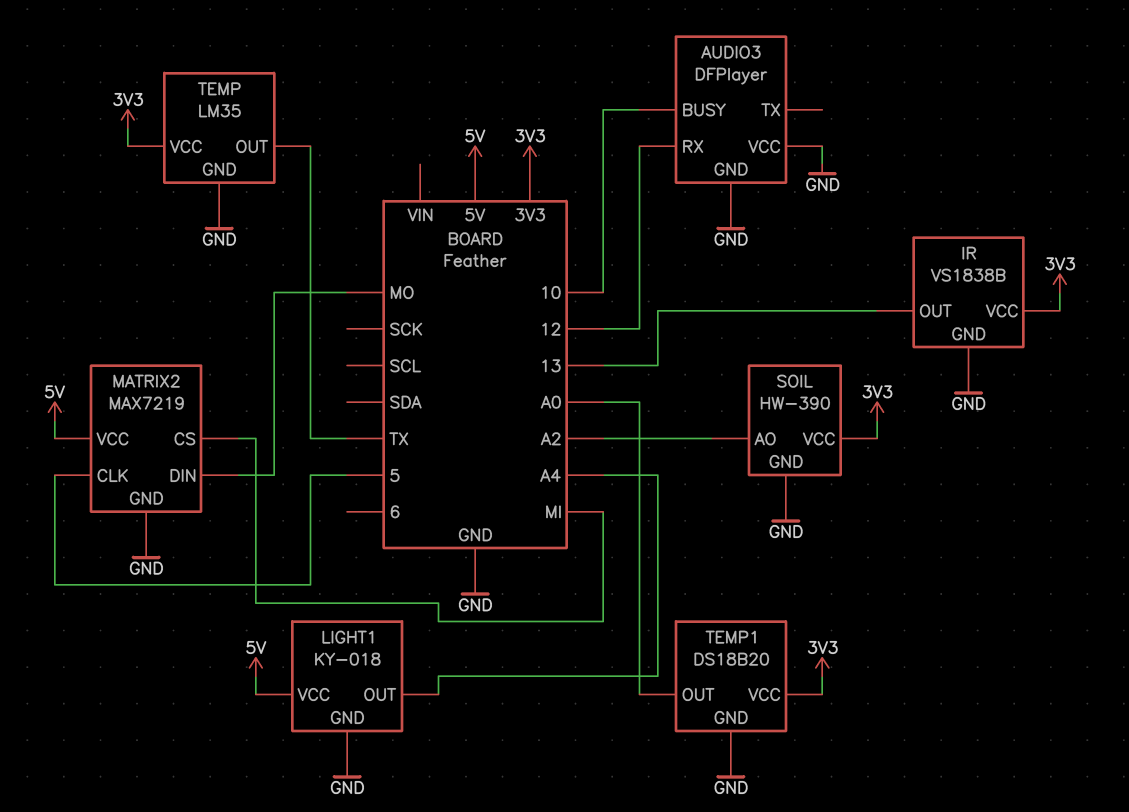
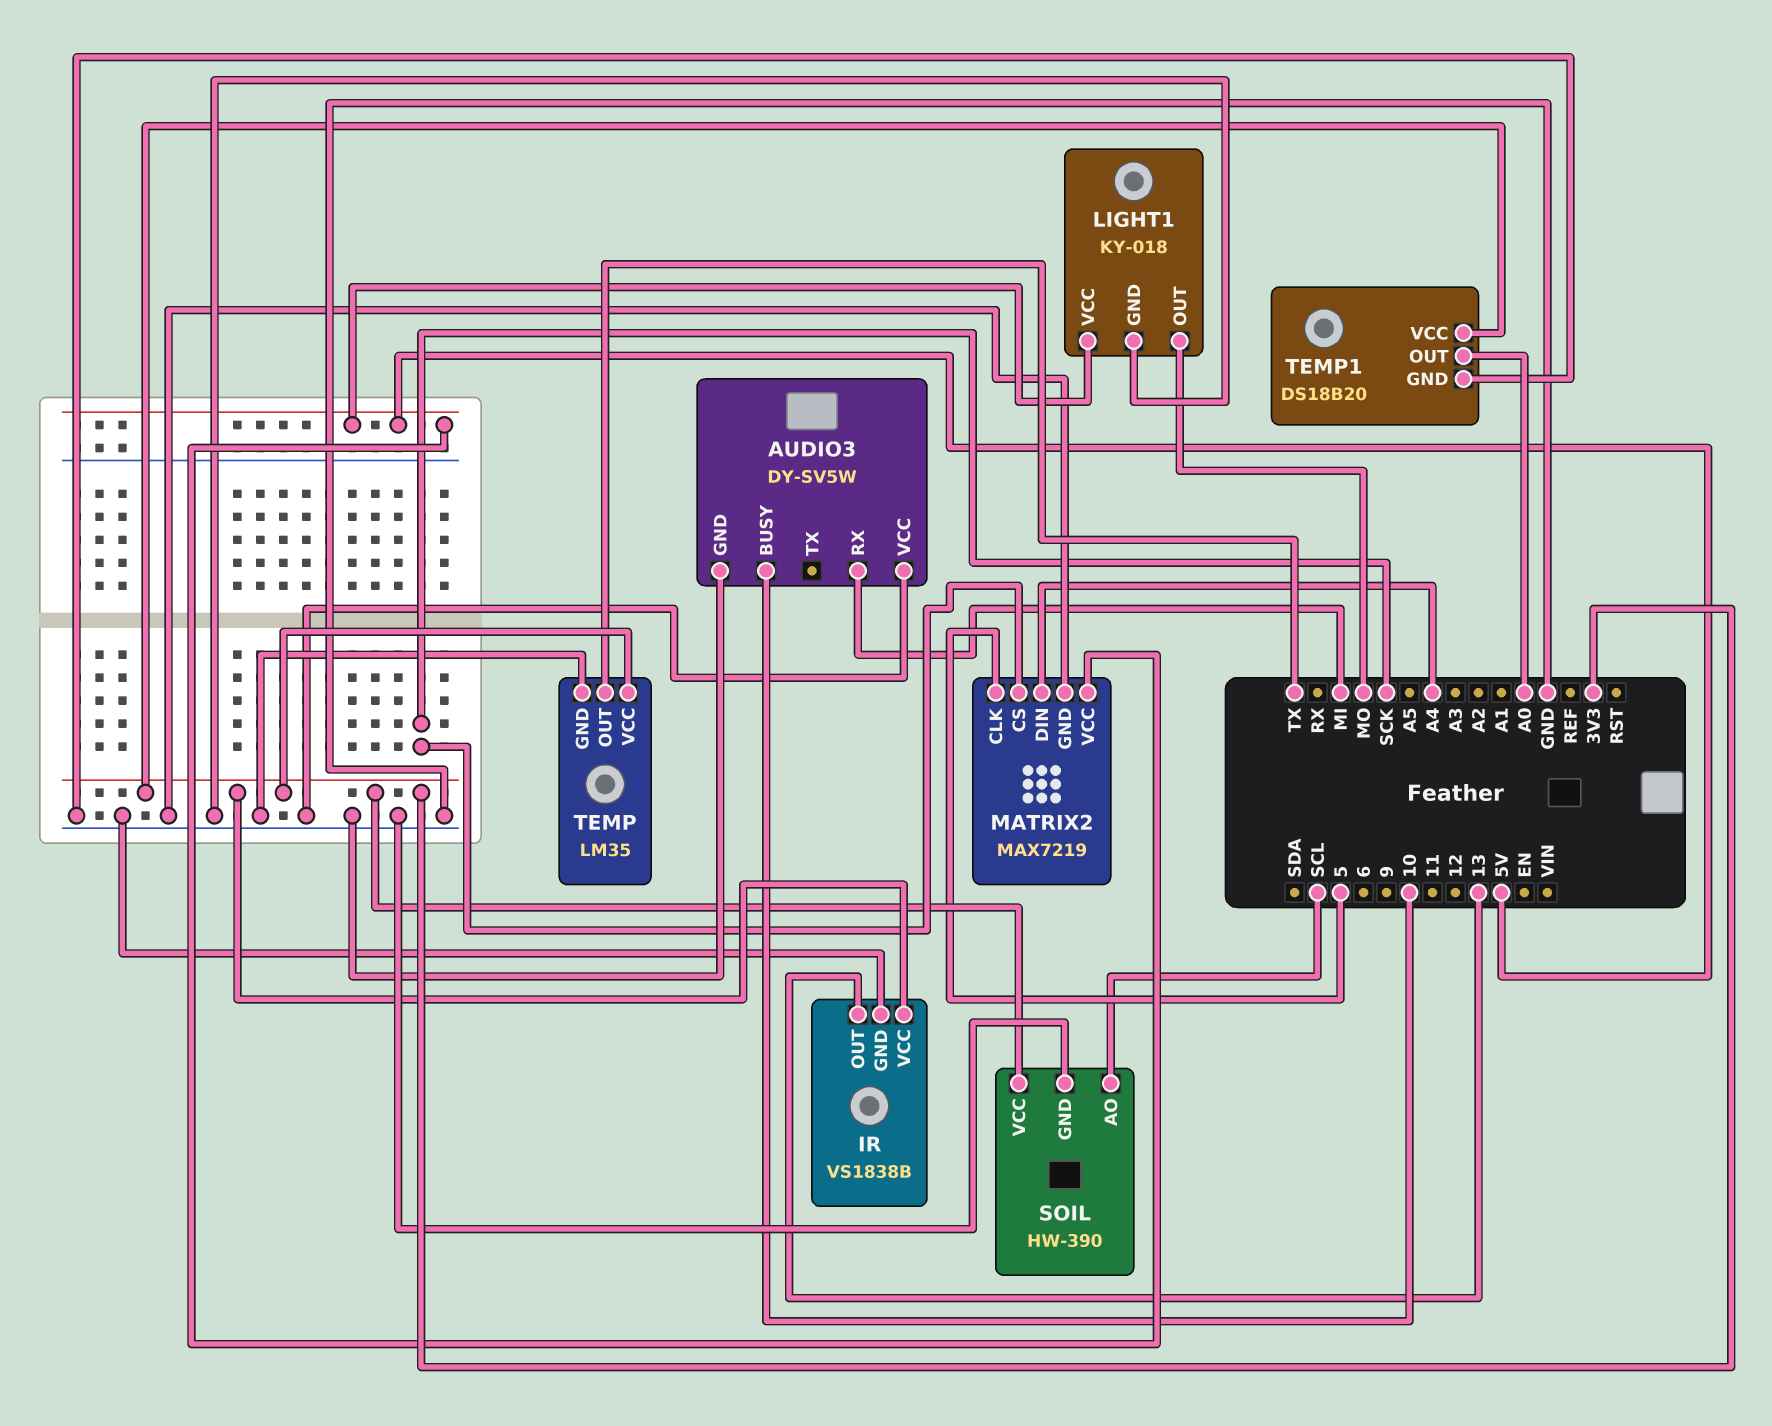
AUDIO3: DFPlayer -> DY-SV5W
AUDIO3 pin RX: 12 -> MI
LIGHT1 pin OUT: A4 -> MO
MATRIX2 pin CS: MI -> SCK
MATRIX2 pin DIN: MO -> A4
SOIL pin AO: A2 -> SCL

